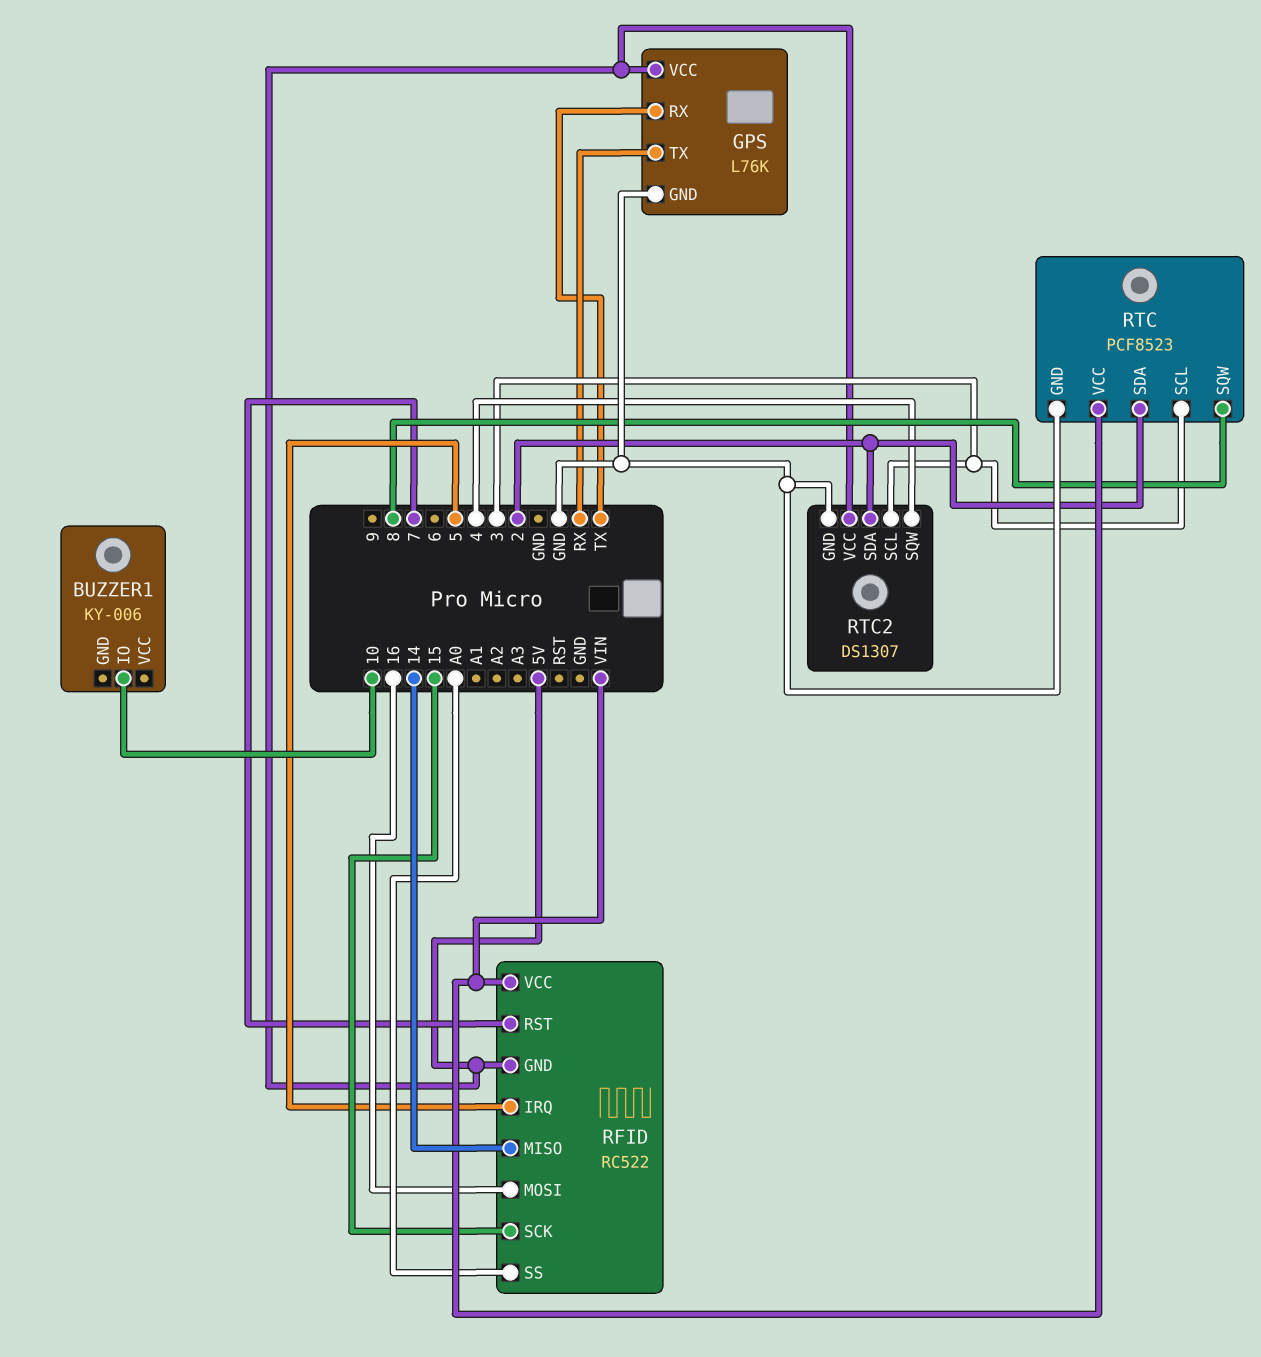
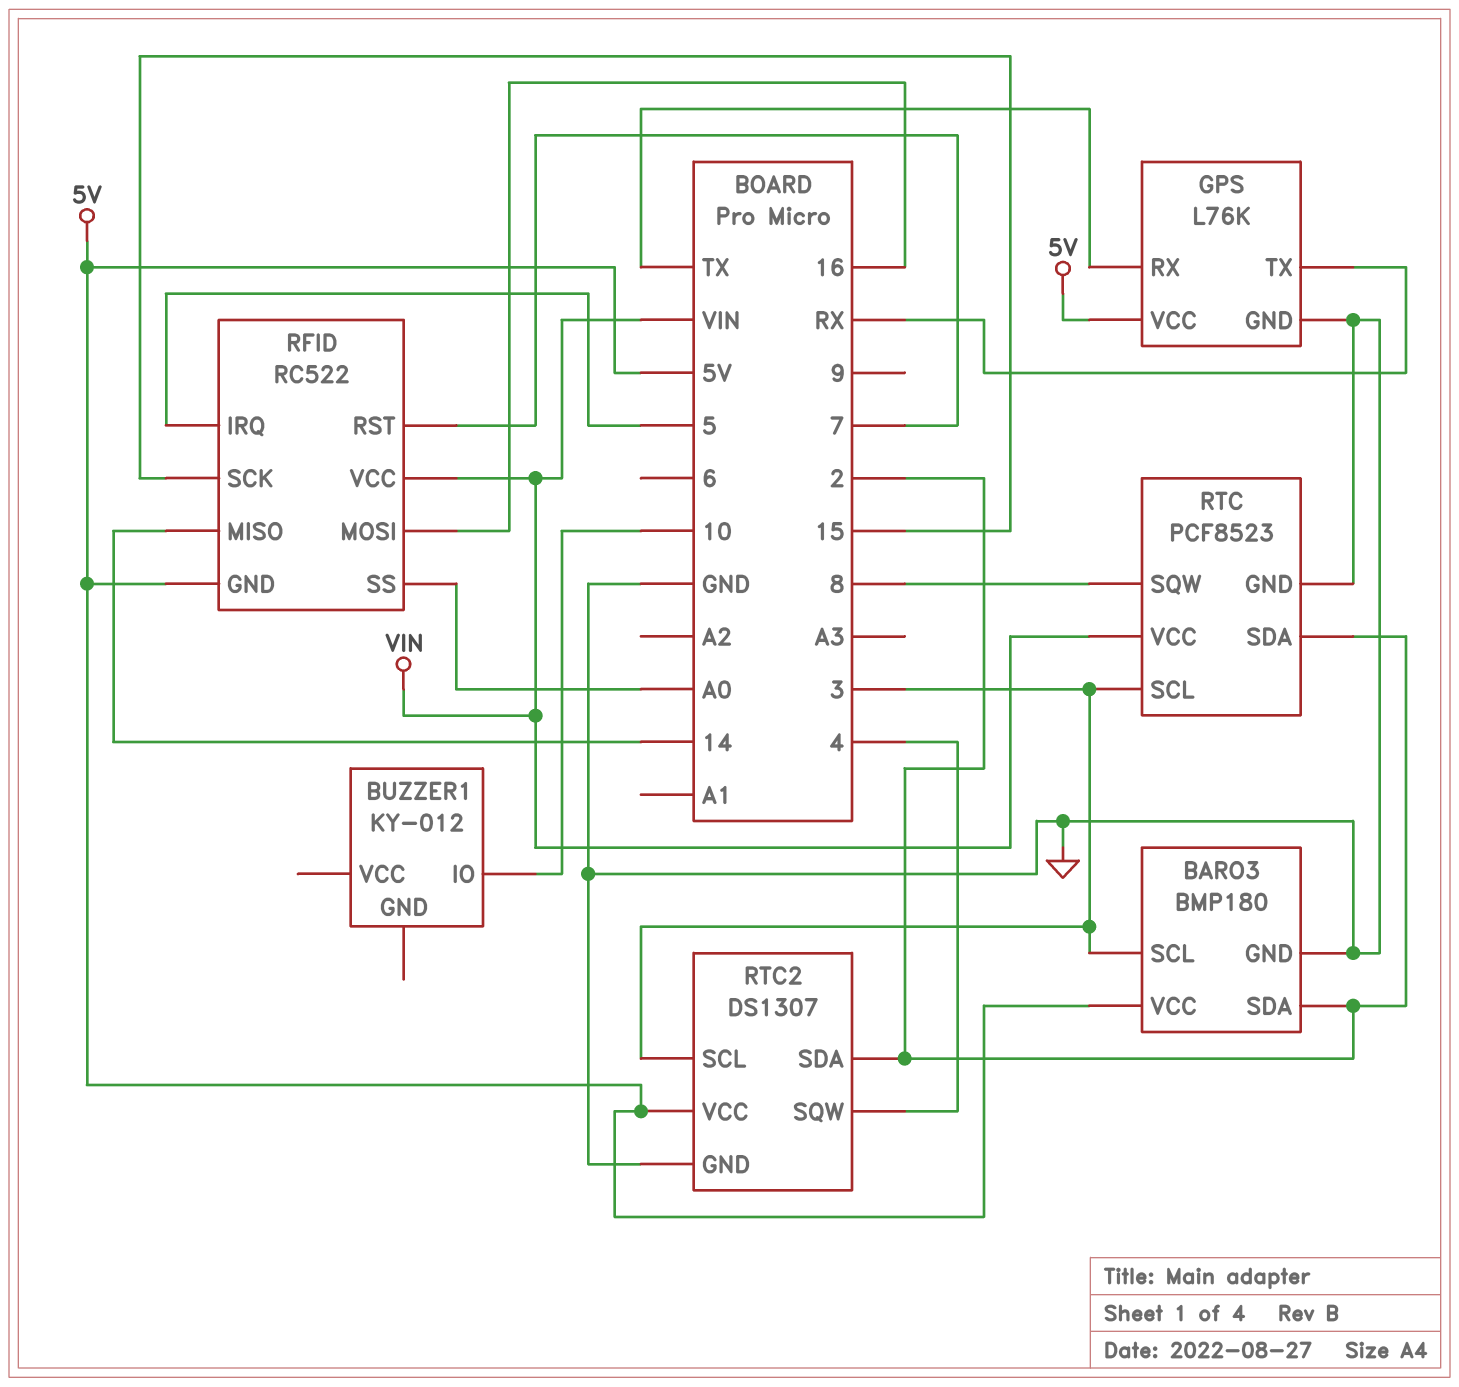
BARO3: none -> BMP180
BARO3 pin GND: none -> GND
BARO3 pin SCL: none -> 3
BARO3 pin SDA: none -> 2
BARO3 pin VCC: none -> 5V
BUZZER1: KY-006 -> KY-012

